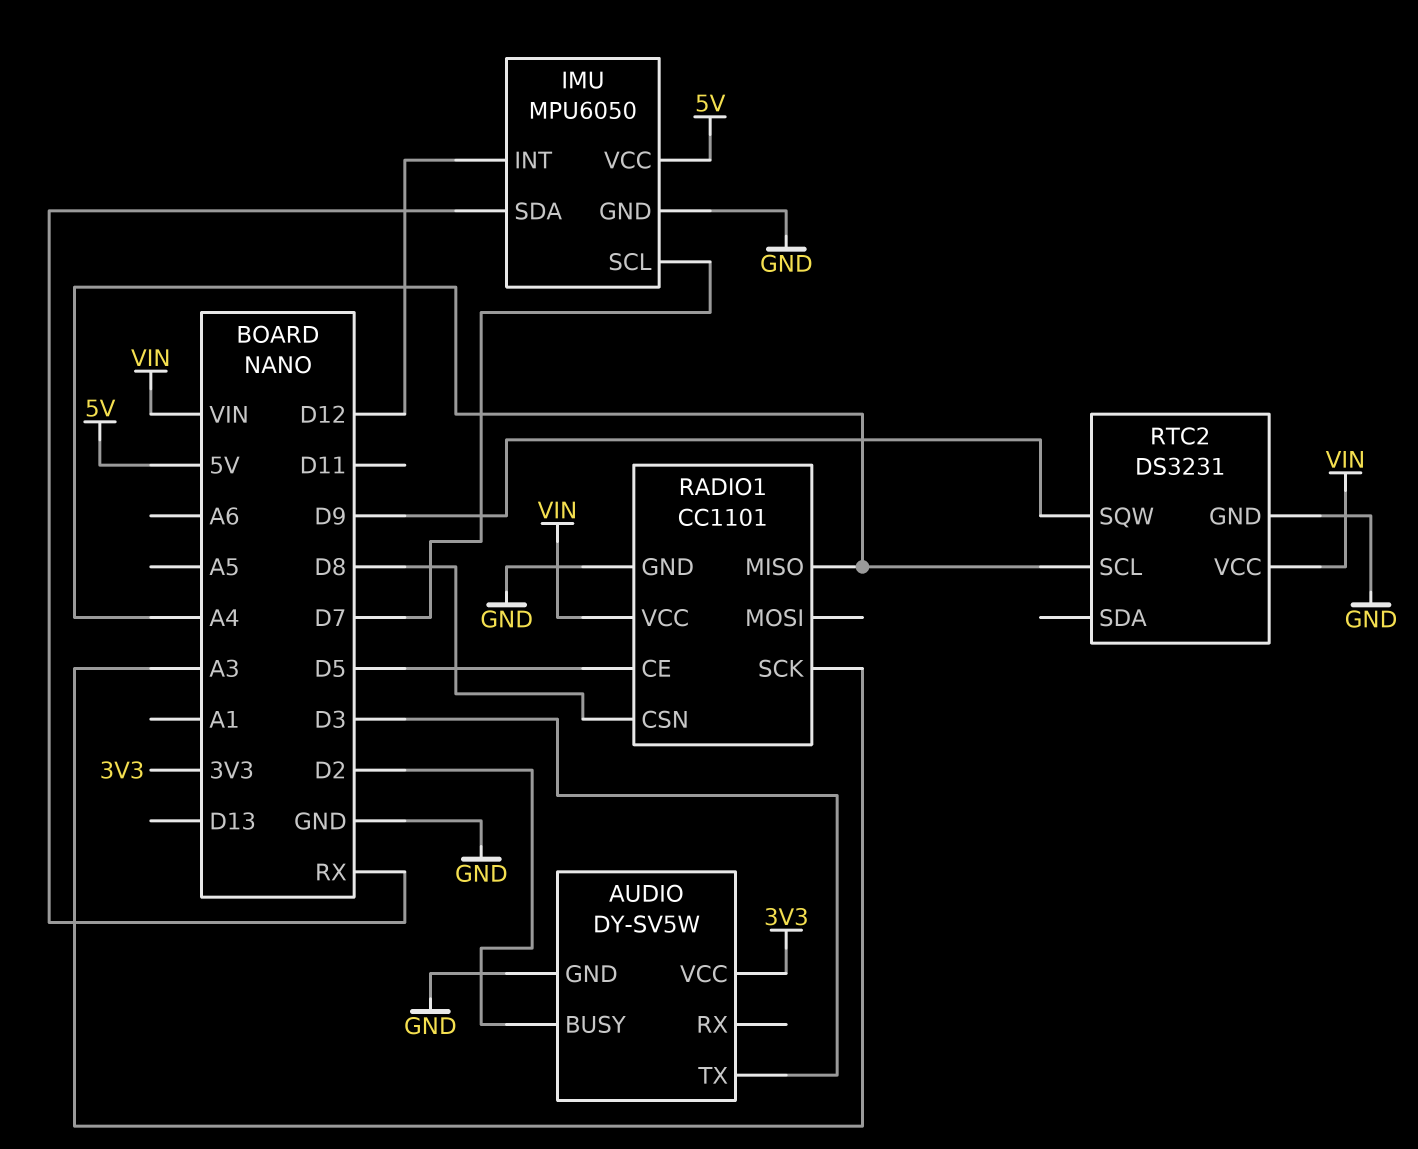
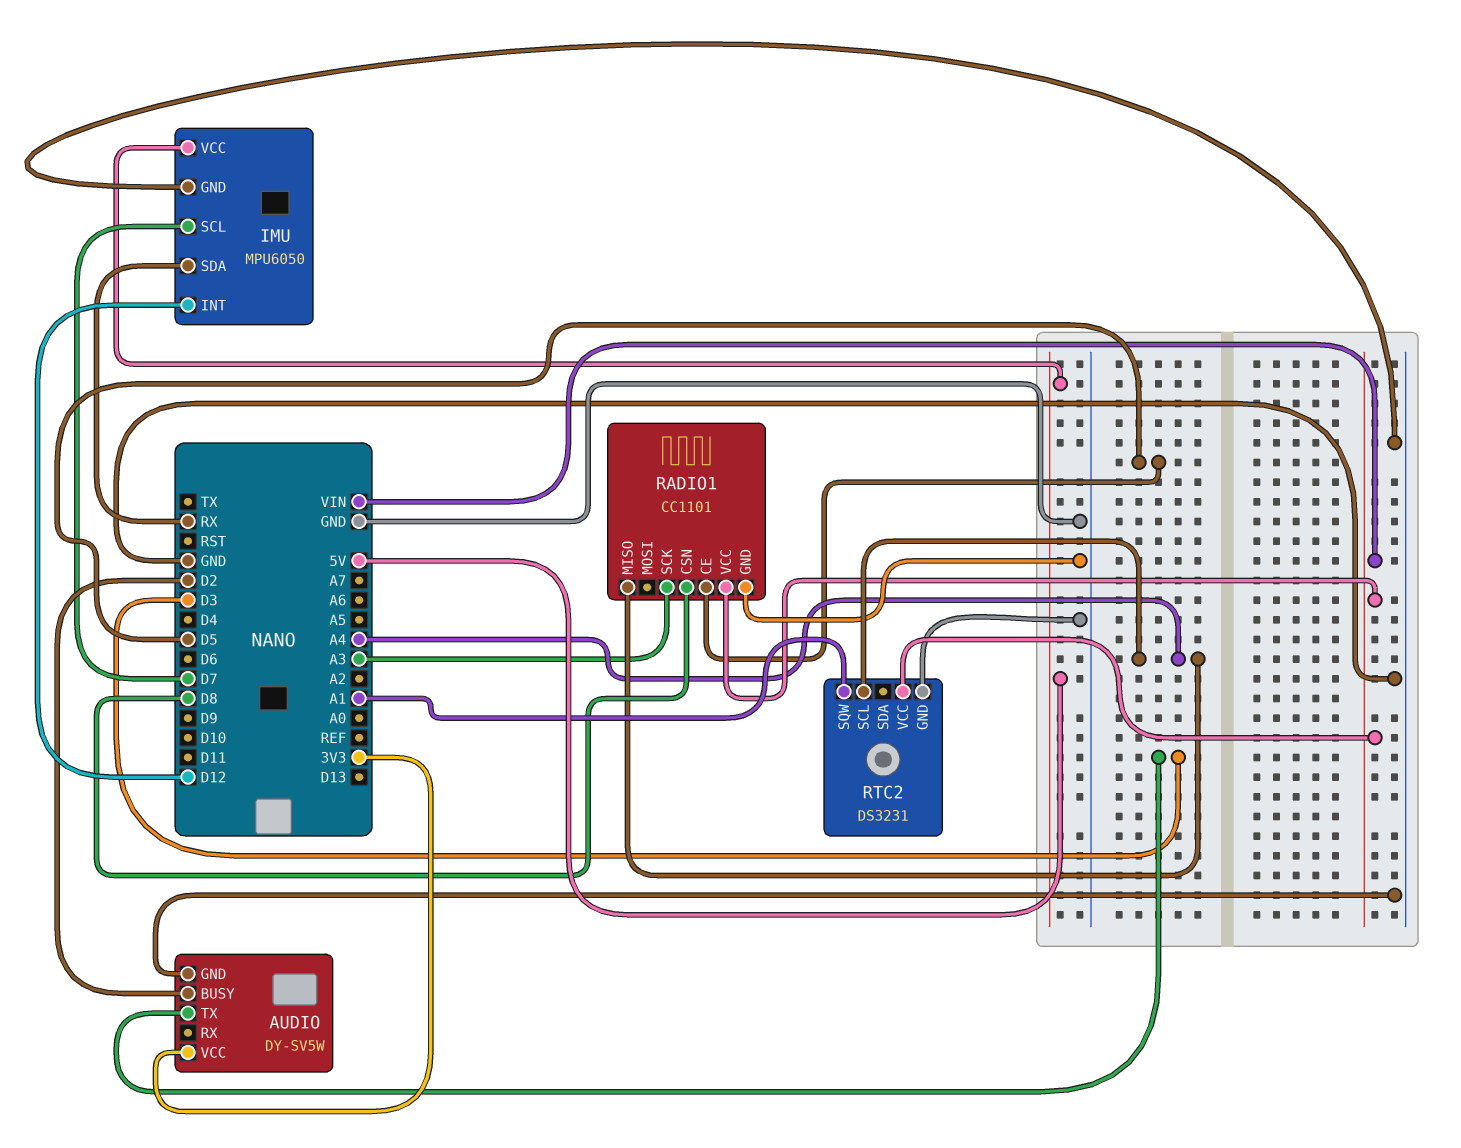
RTC2 pin SQW: D9 -> A1

